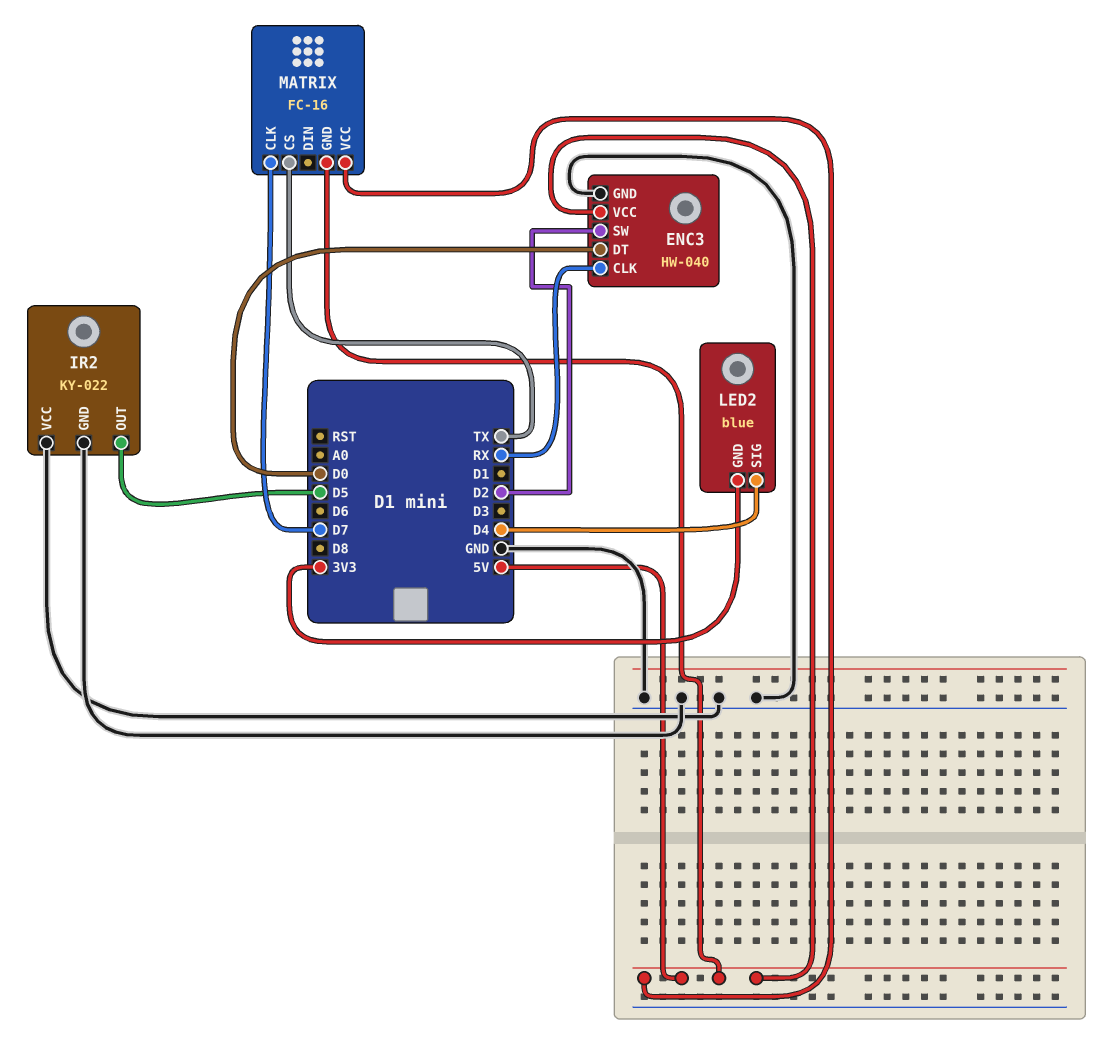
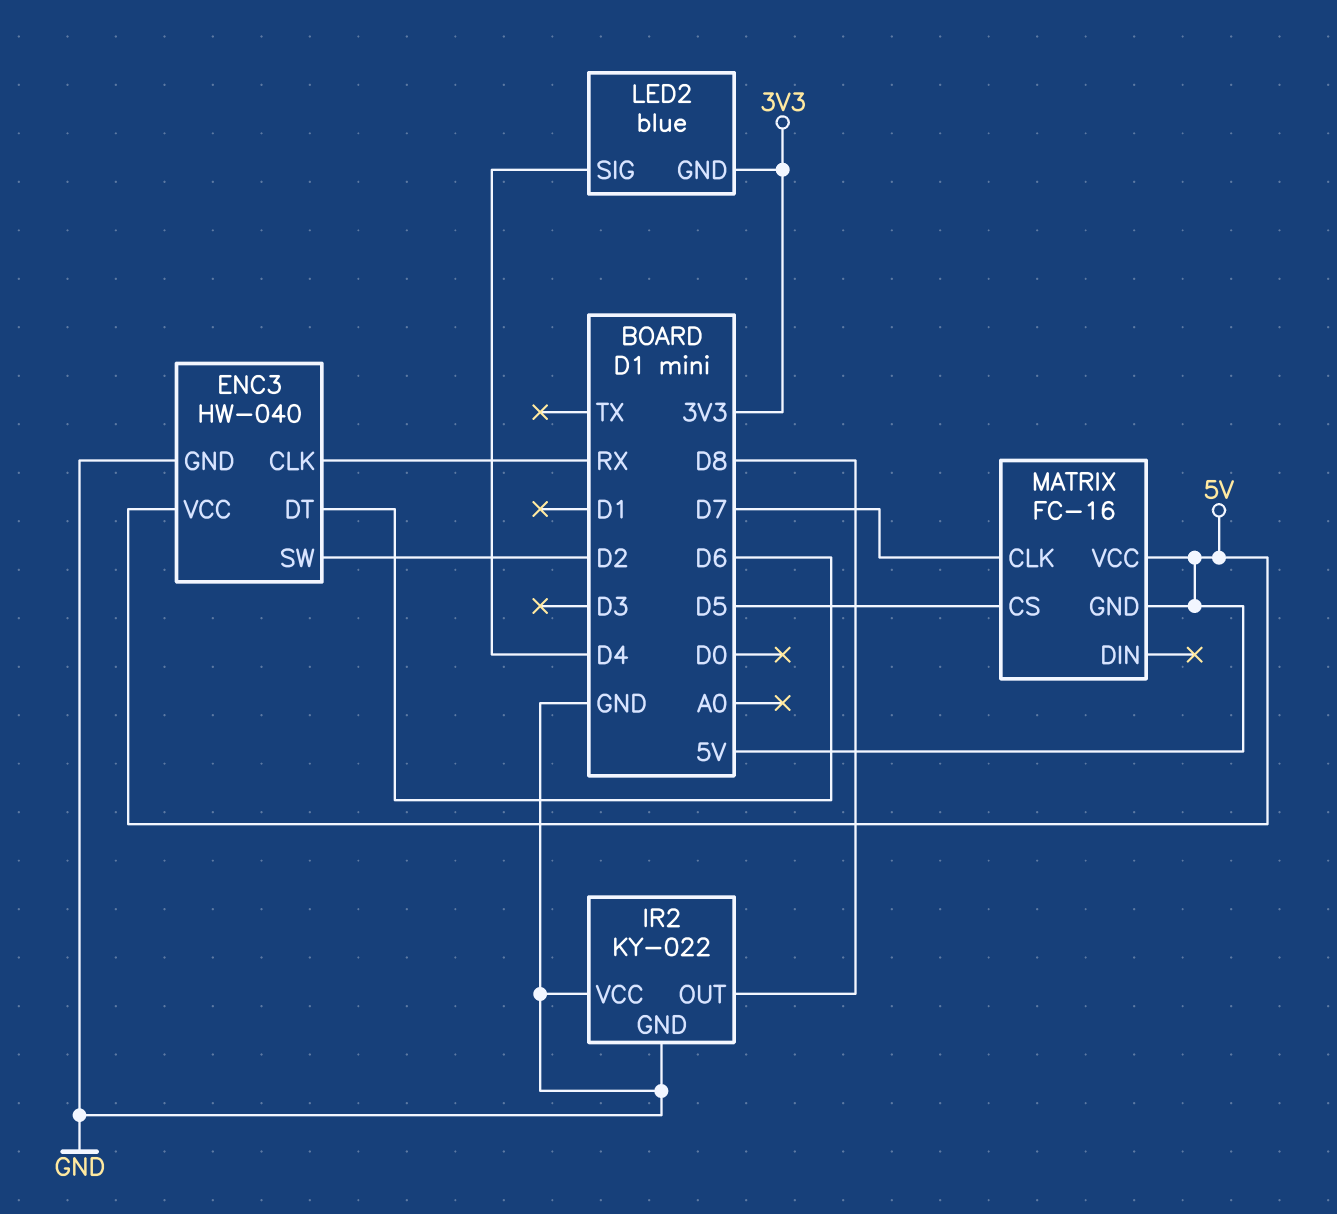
ENC3 pin DT: D0 -> D6
IR2 pin OUT: D5 -> D8
MATRIX pin CS: TX -> D5

